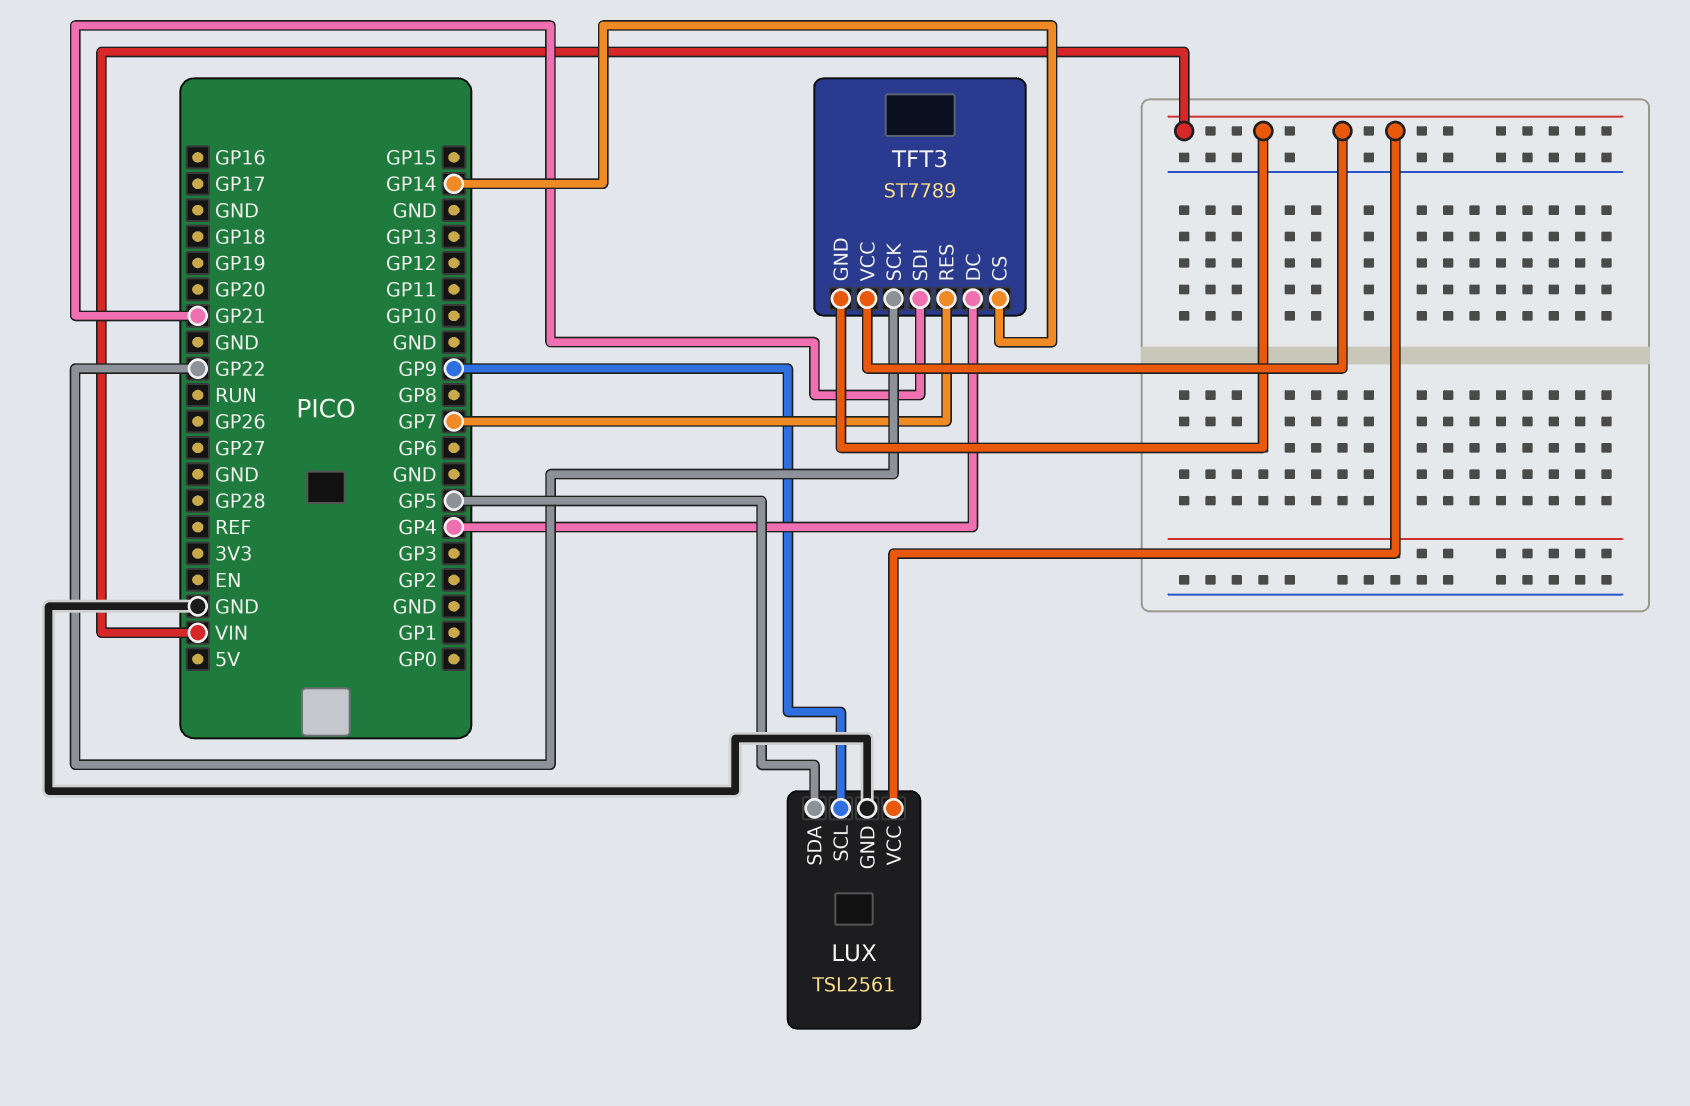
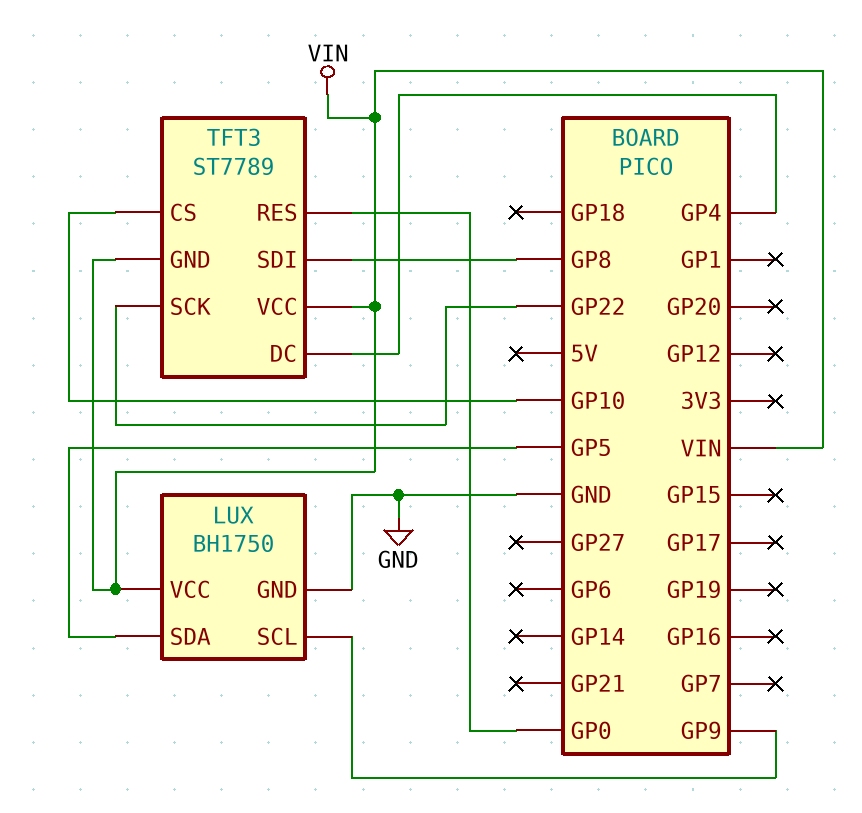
LUX: TSL2561 -> BH1750
TFT3 pin CS: GP14 -> GP10
TFT3 pin RES: GP7 -> GP0
TFT3 pin SDI: GP21 -> GP8

